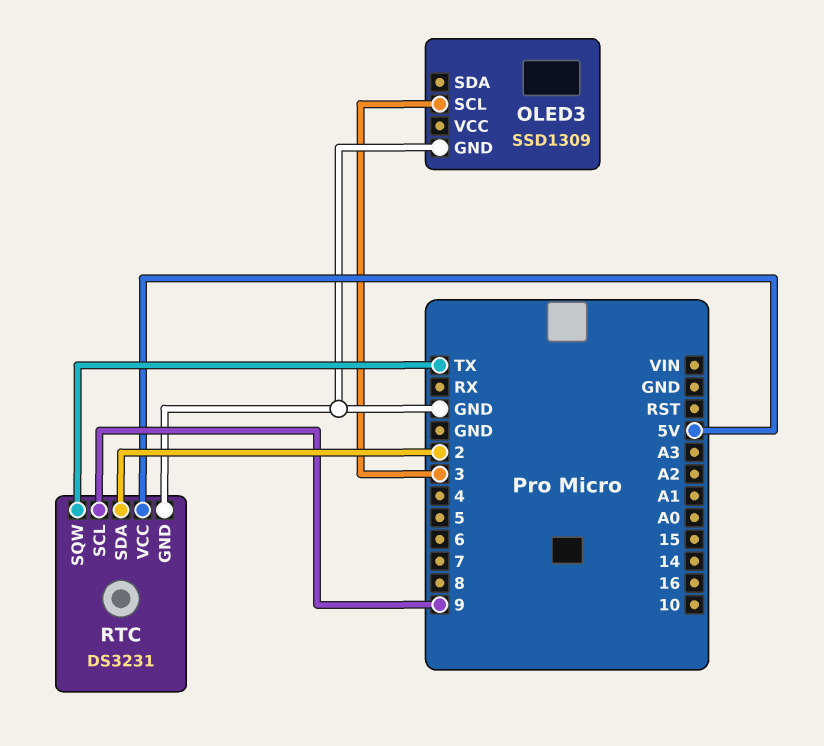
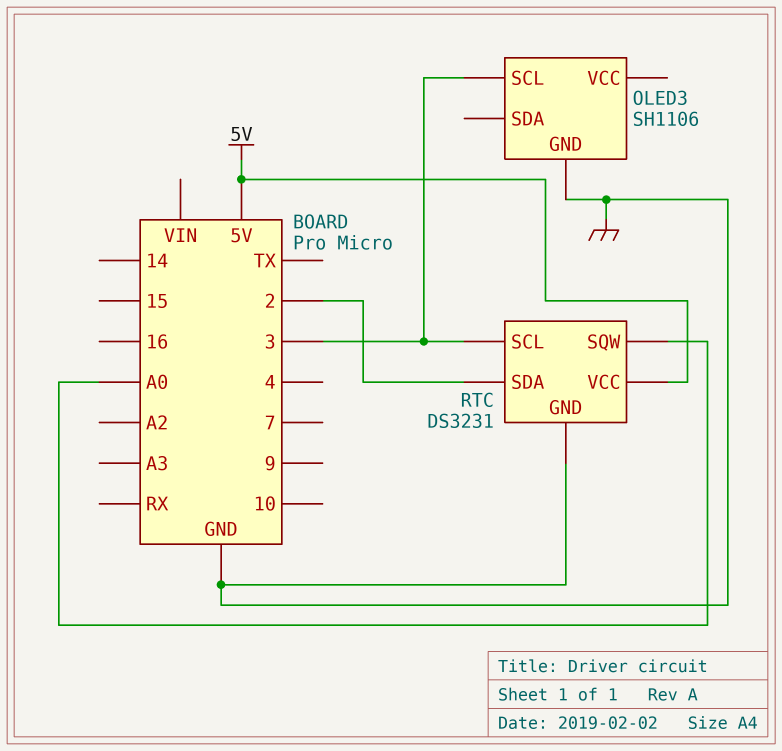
OLED3: SSD1309 -> SH1106
RTC pin SCL: 9 -> 3
RTC pin SQW: TX -> A0

